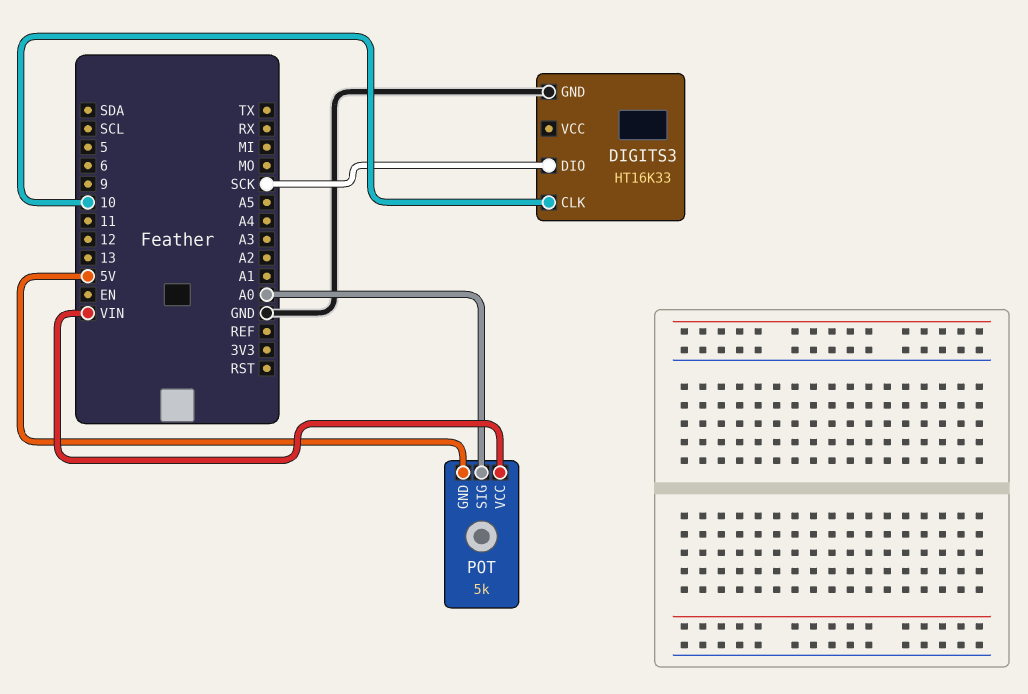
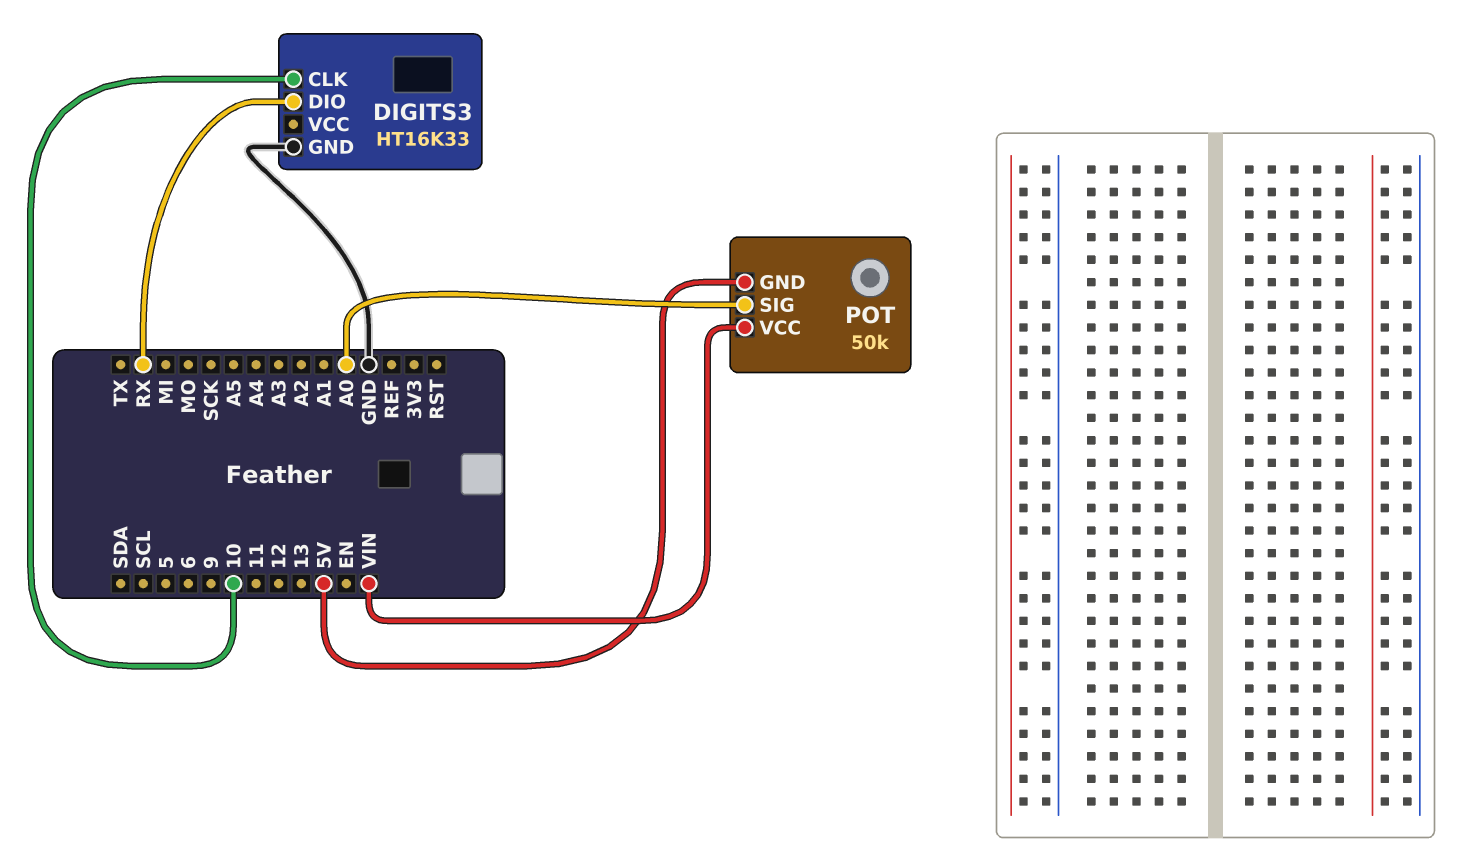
DIGITS3 pin DIO: SCK -> RX
POT: 5k -> 50k

